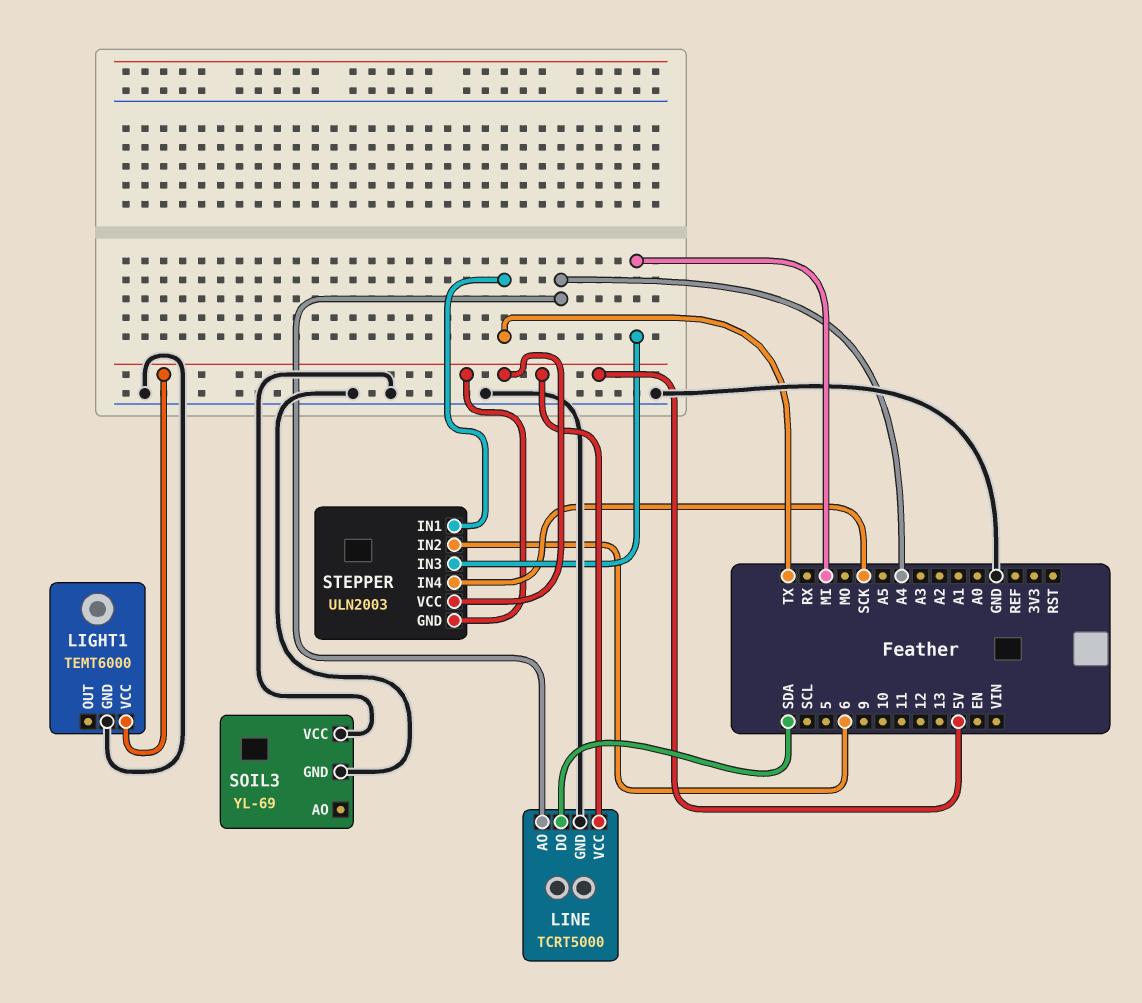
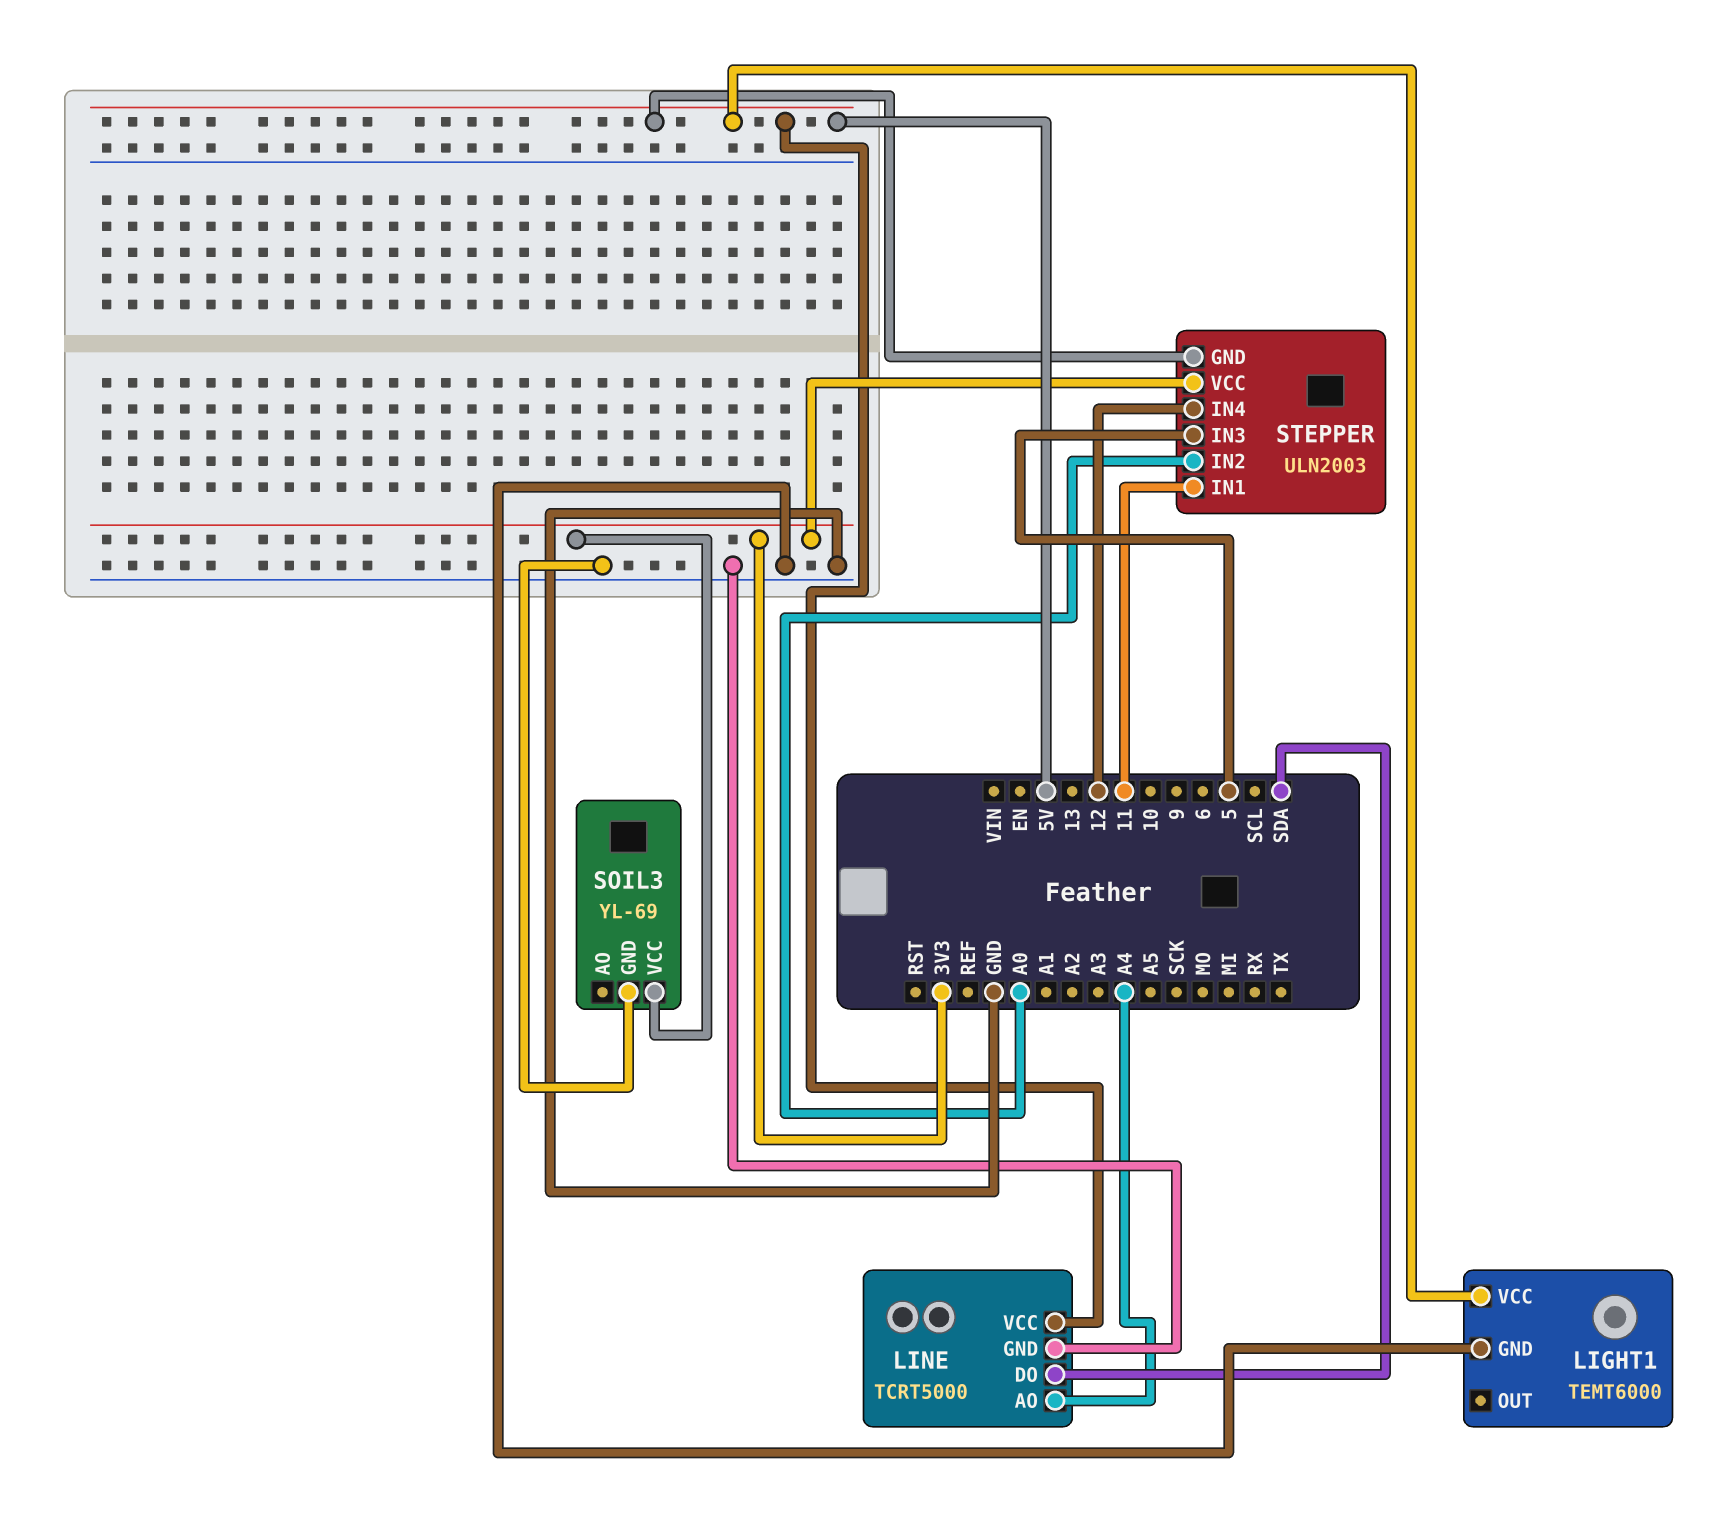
SOIL3 pin VCC: GND -> 3V3
STEPPER pin IN1: TX -> 11
STEPPER pin IN2: 6 -> A0
STEPPER pin IN3: MI -> 5
STEPPER pin IN4: SCK -> 12
STEPPER pin VCC: 5V -> 3V3

